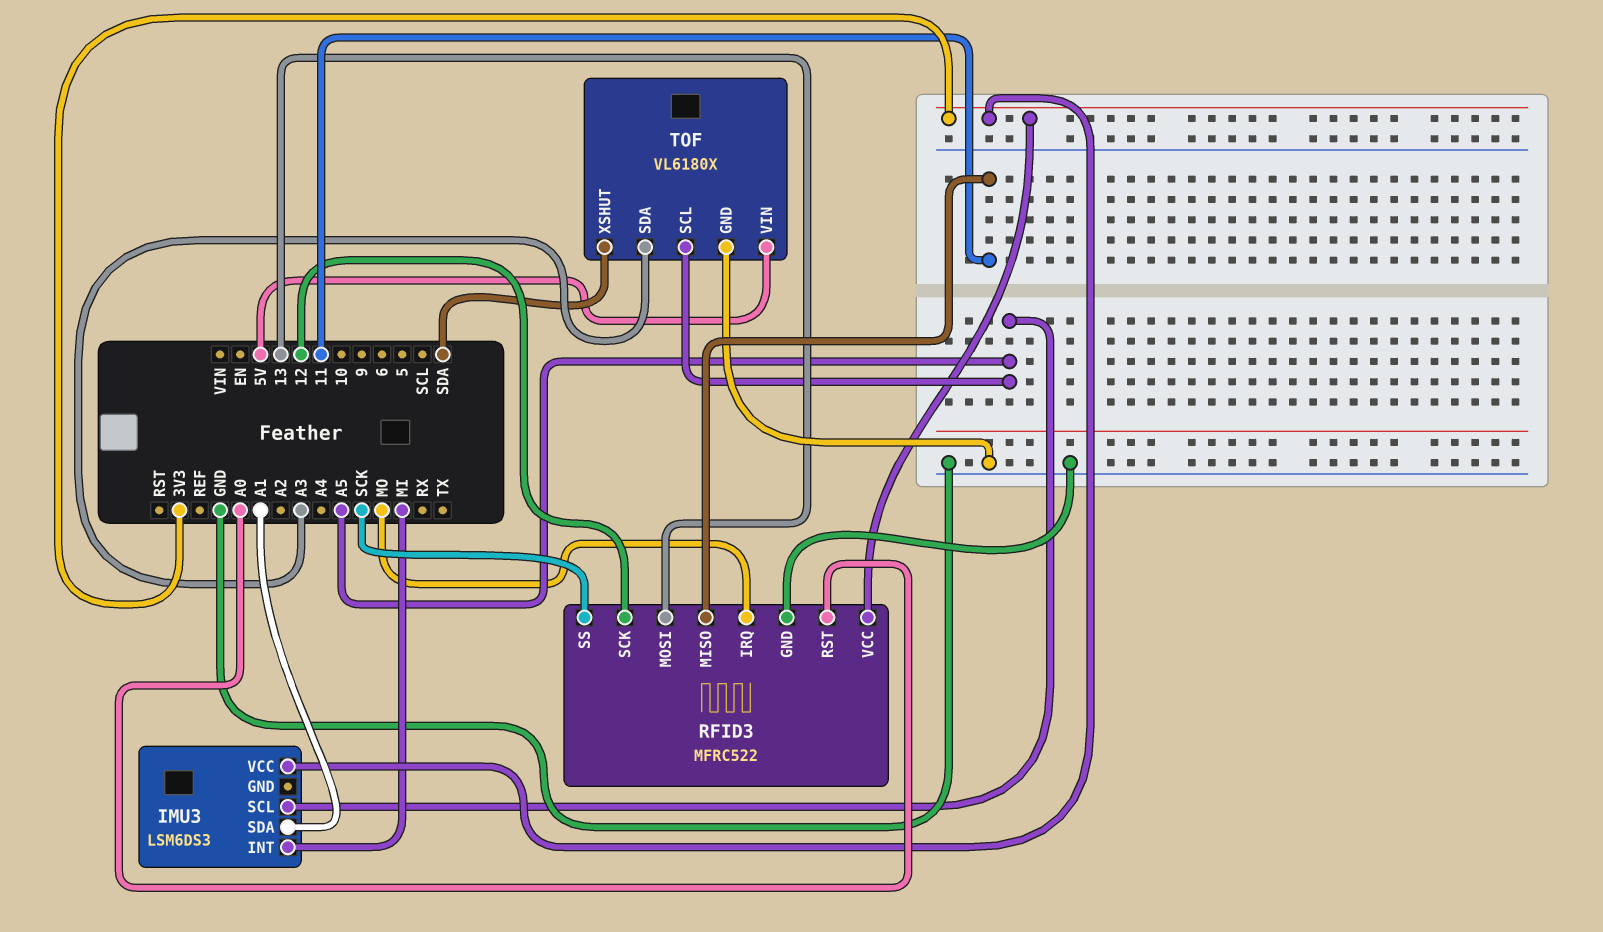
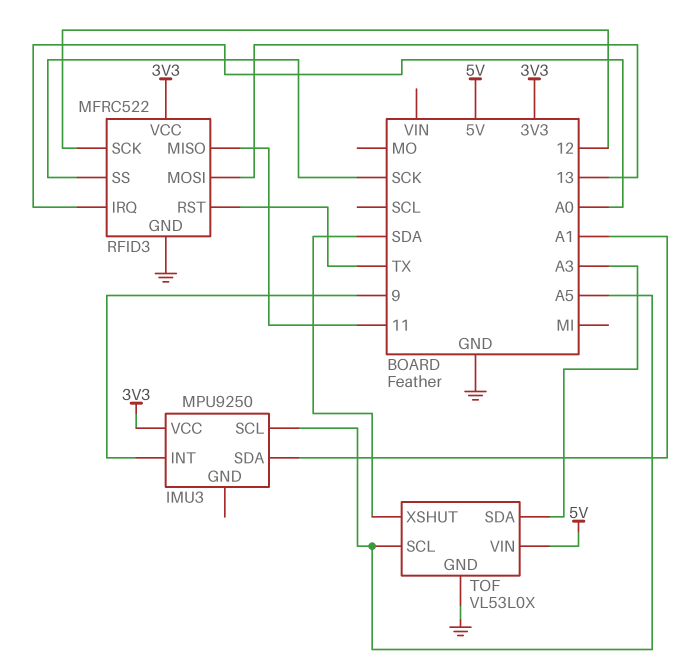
IMU3: LSM6DS3 -> MPU9250
IMU3 pin INT: MI -> 9
RFID3 pin IRQ: MO -> A0
RFID3 pin RST: A0 -> TX
TOF: VL6180X -> VL53L0X

